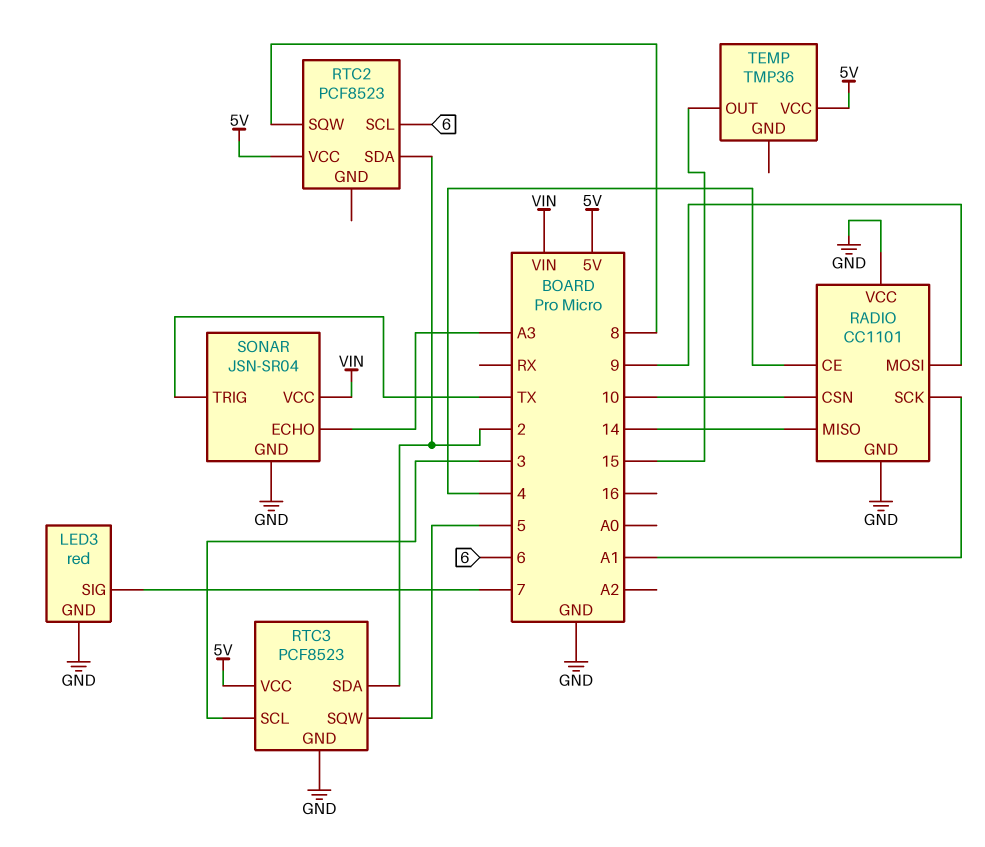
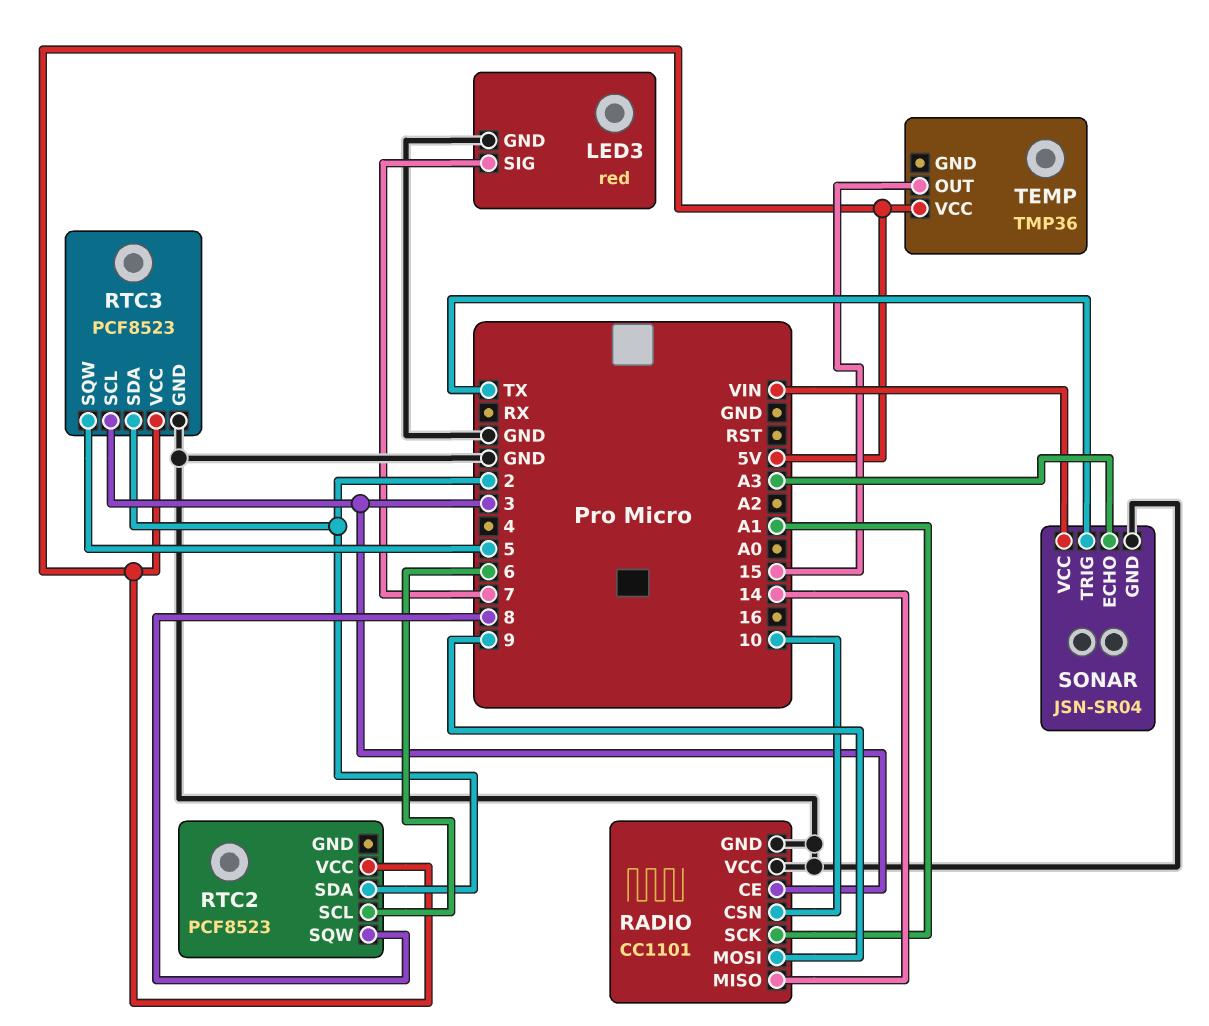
RADIO pin CE: 4 -> 3

